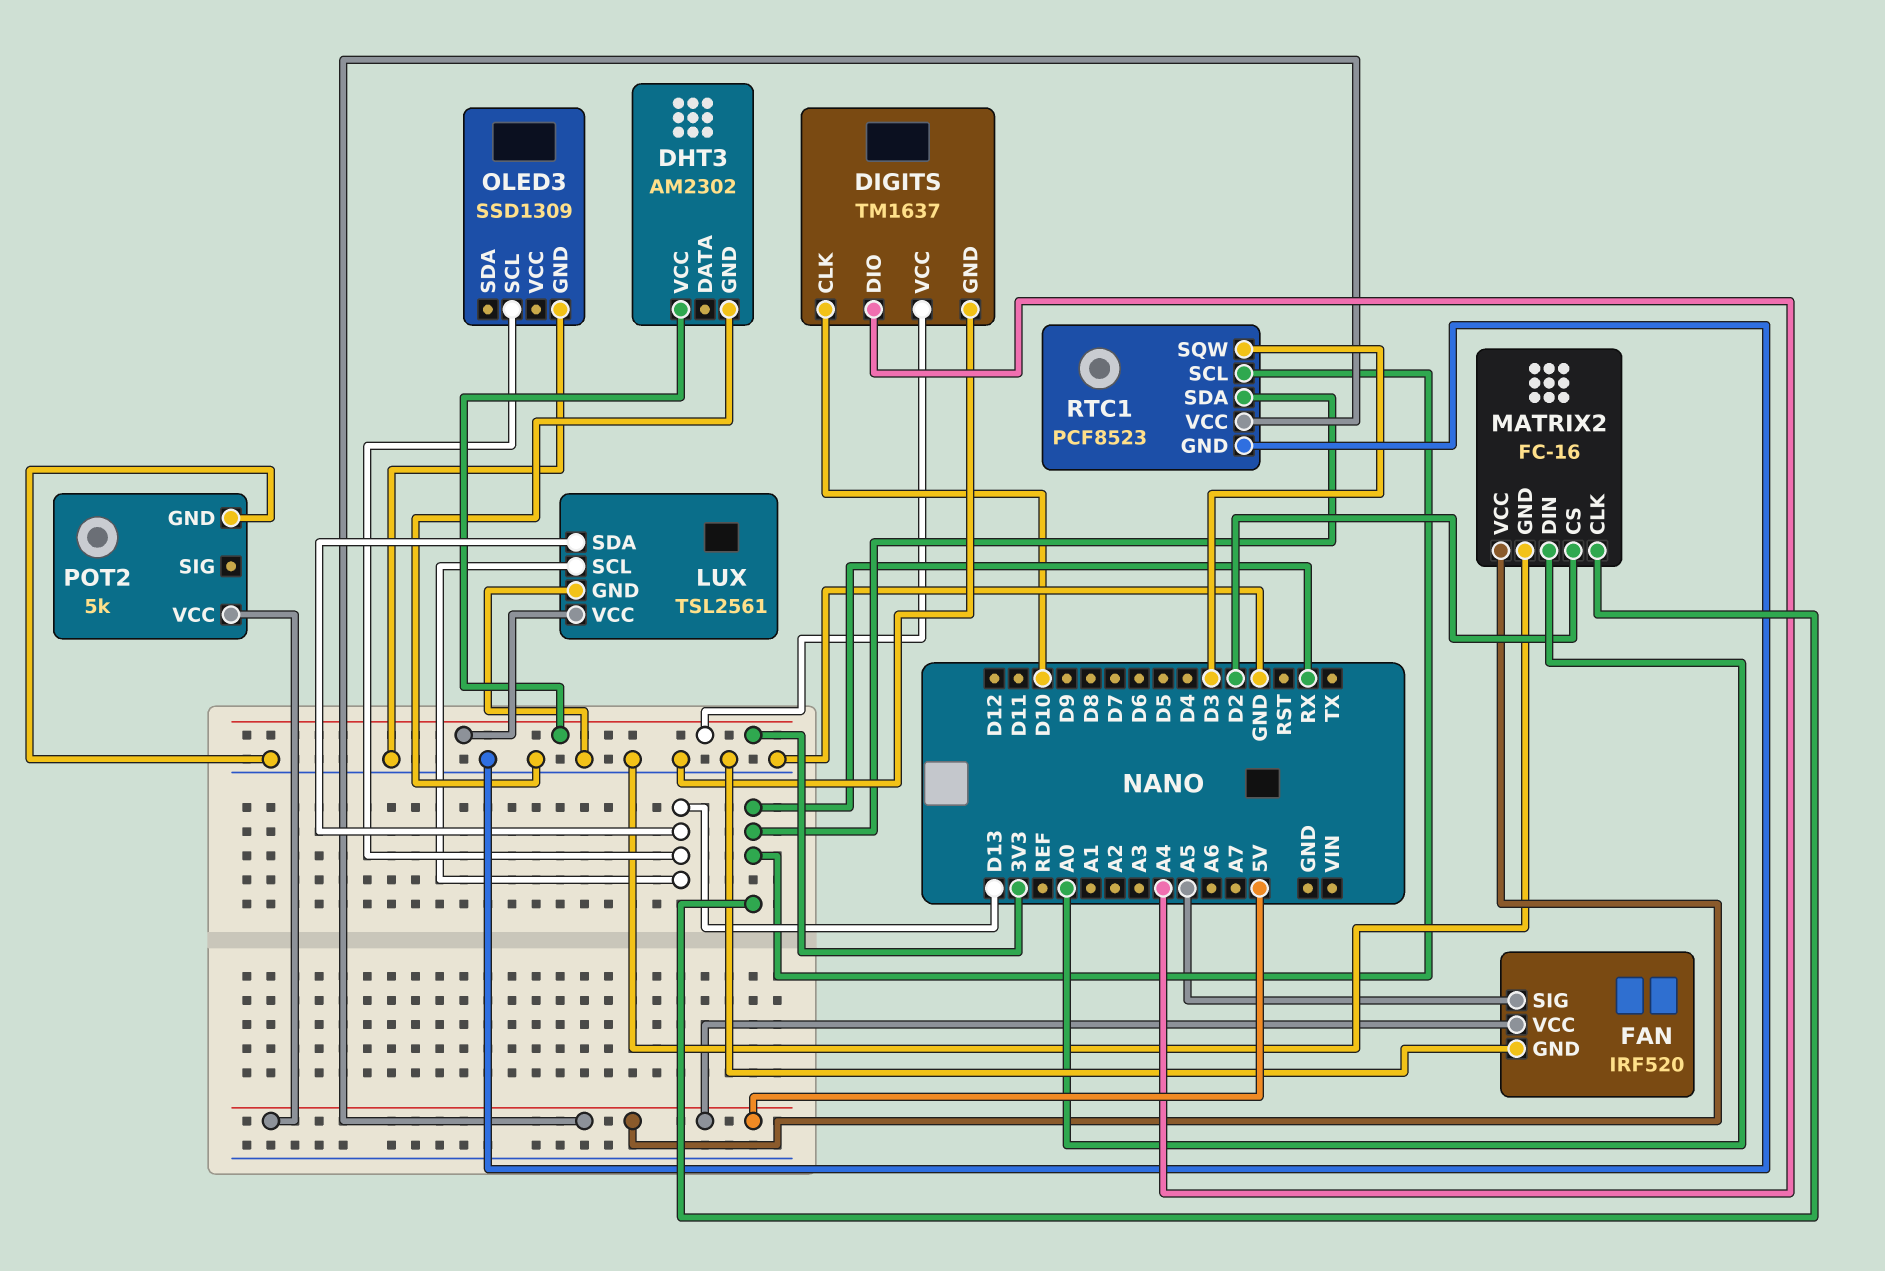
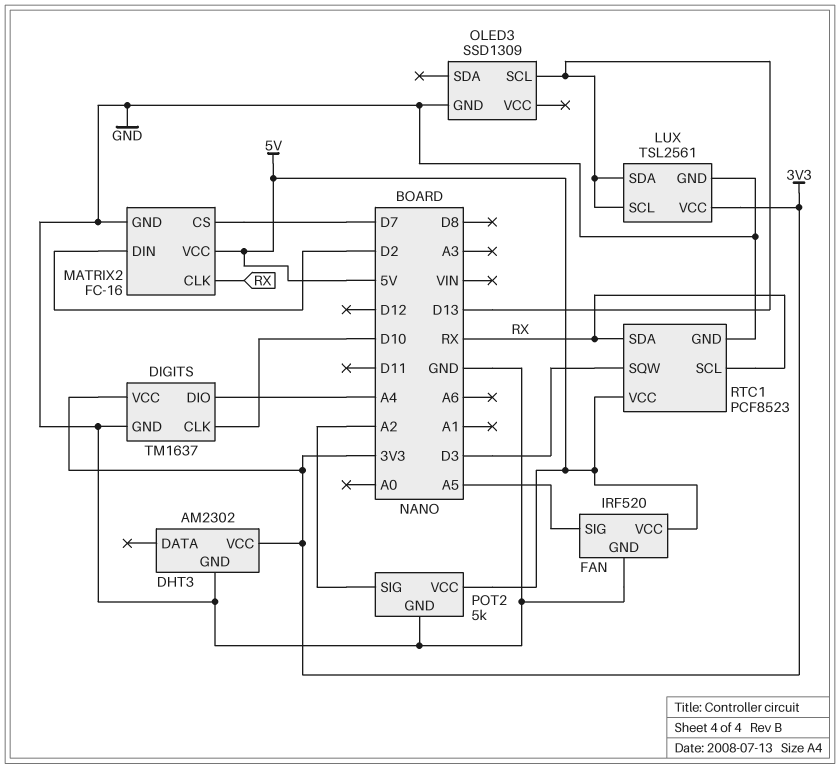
MATRIX2 pin CS: D2 -> D7
MATRIX2 pin DIN: A0 -> D2
POT2 pin SIG: none -> A2

